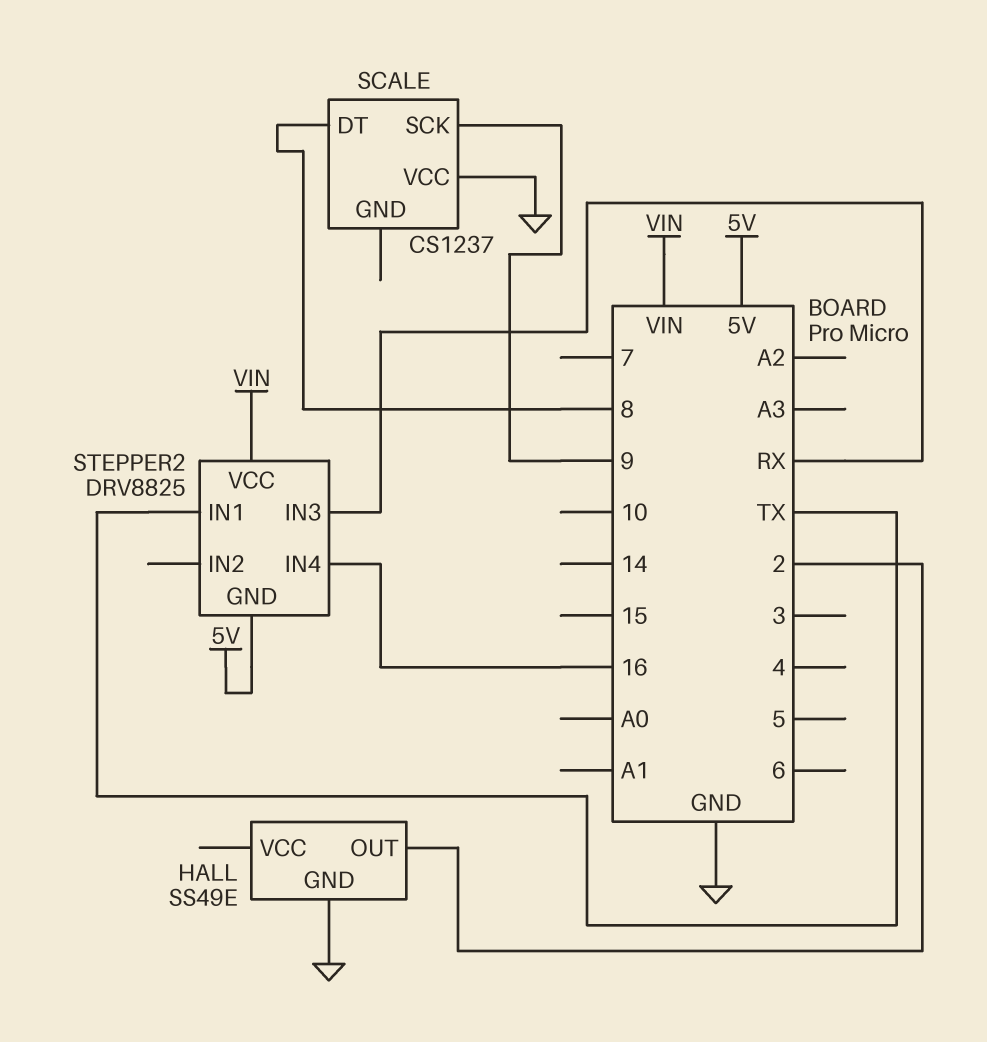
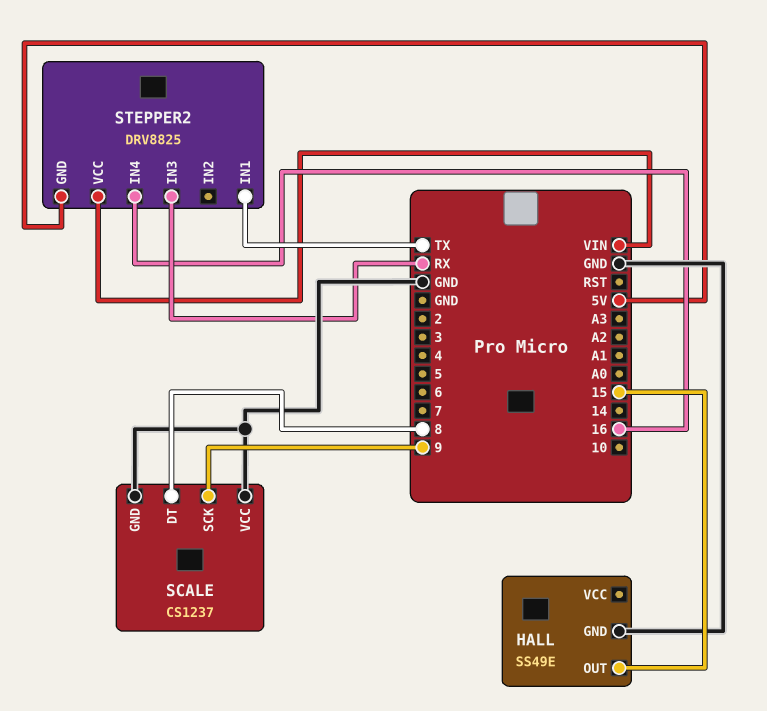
HALL pin OUT: 2 -> 15
SCALE pin GND: none -> GND

